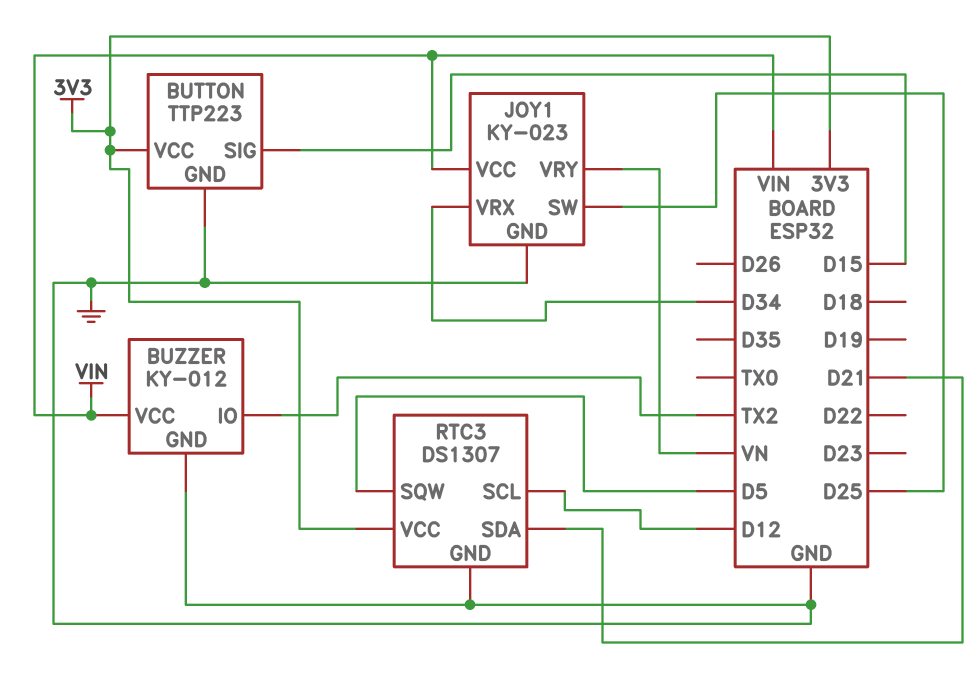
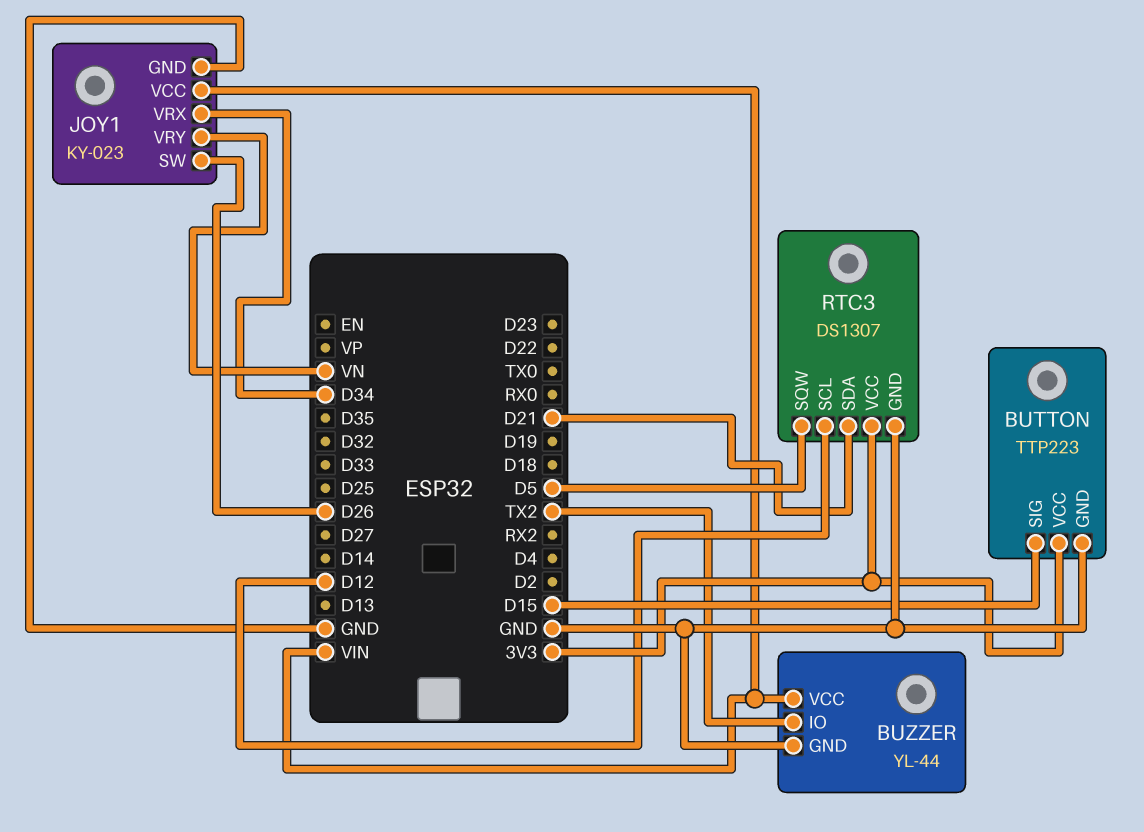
BUZZER: KY-012 -> YL-44
JOY1 pin SW: D25 -> D26

